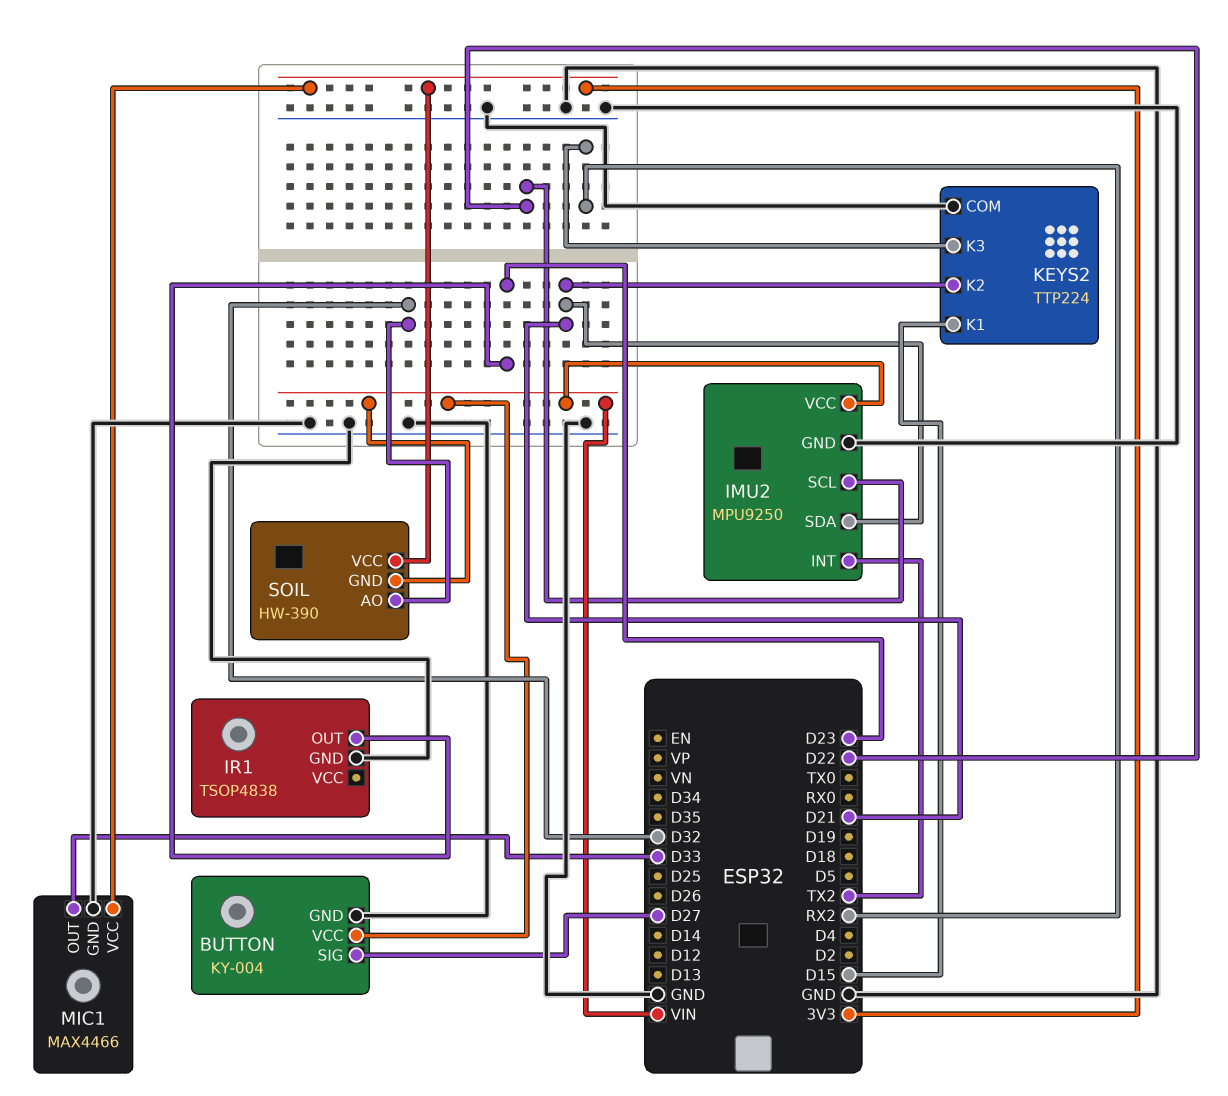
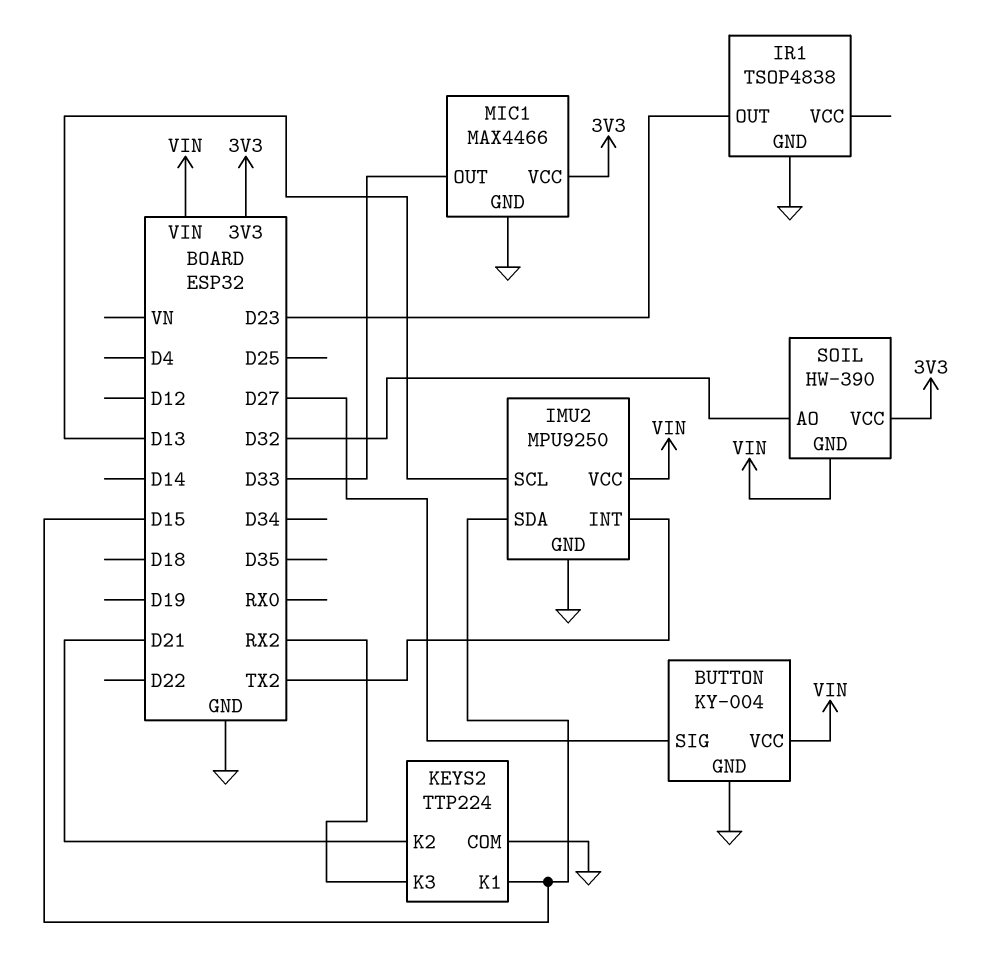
IMU2 pin SCL: D22 -> D13
IMU2 pin SDA: D21 -> D15

